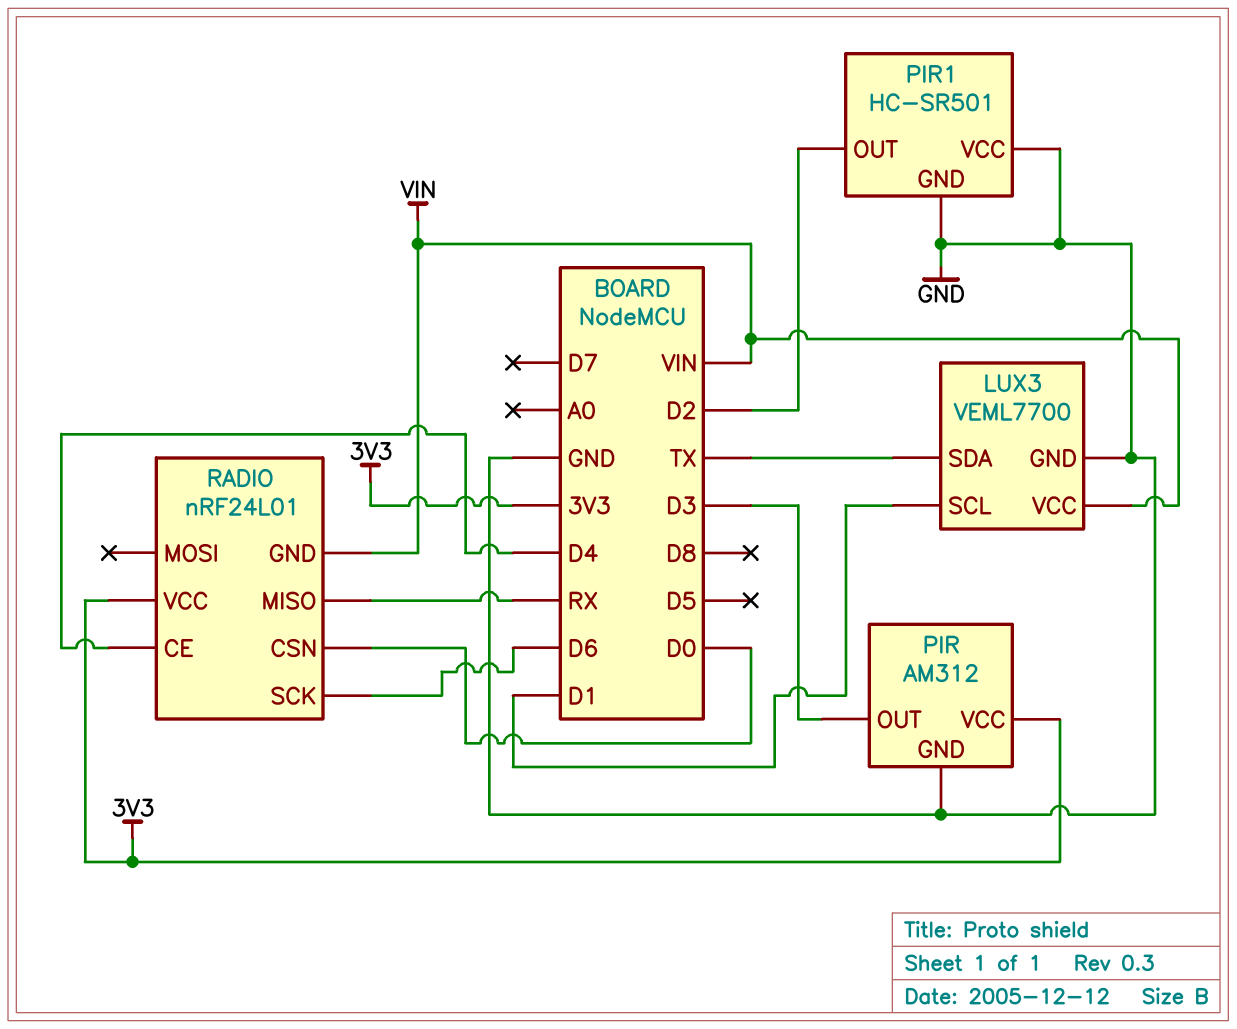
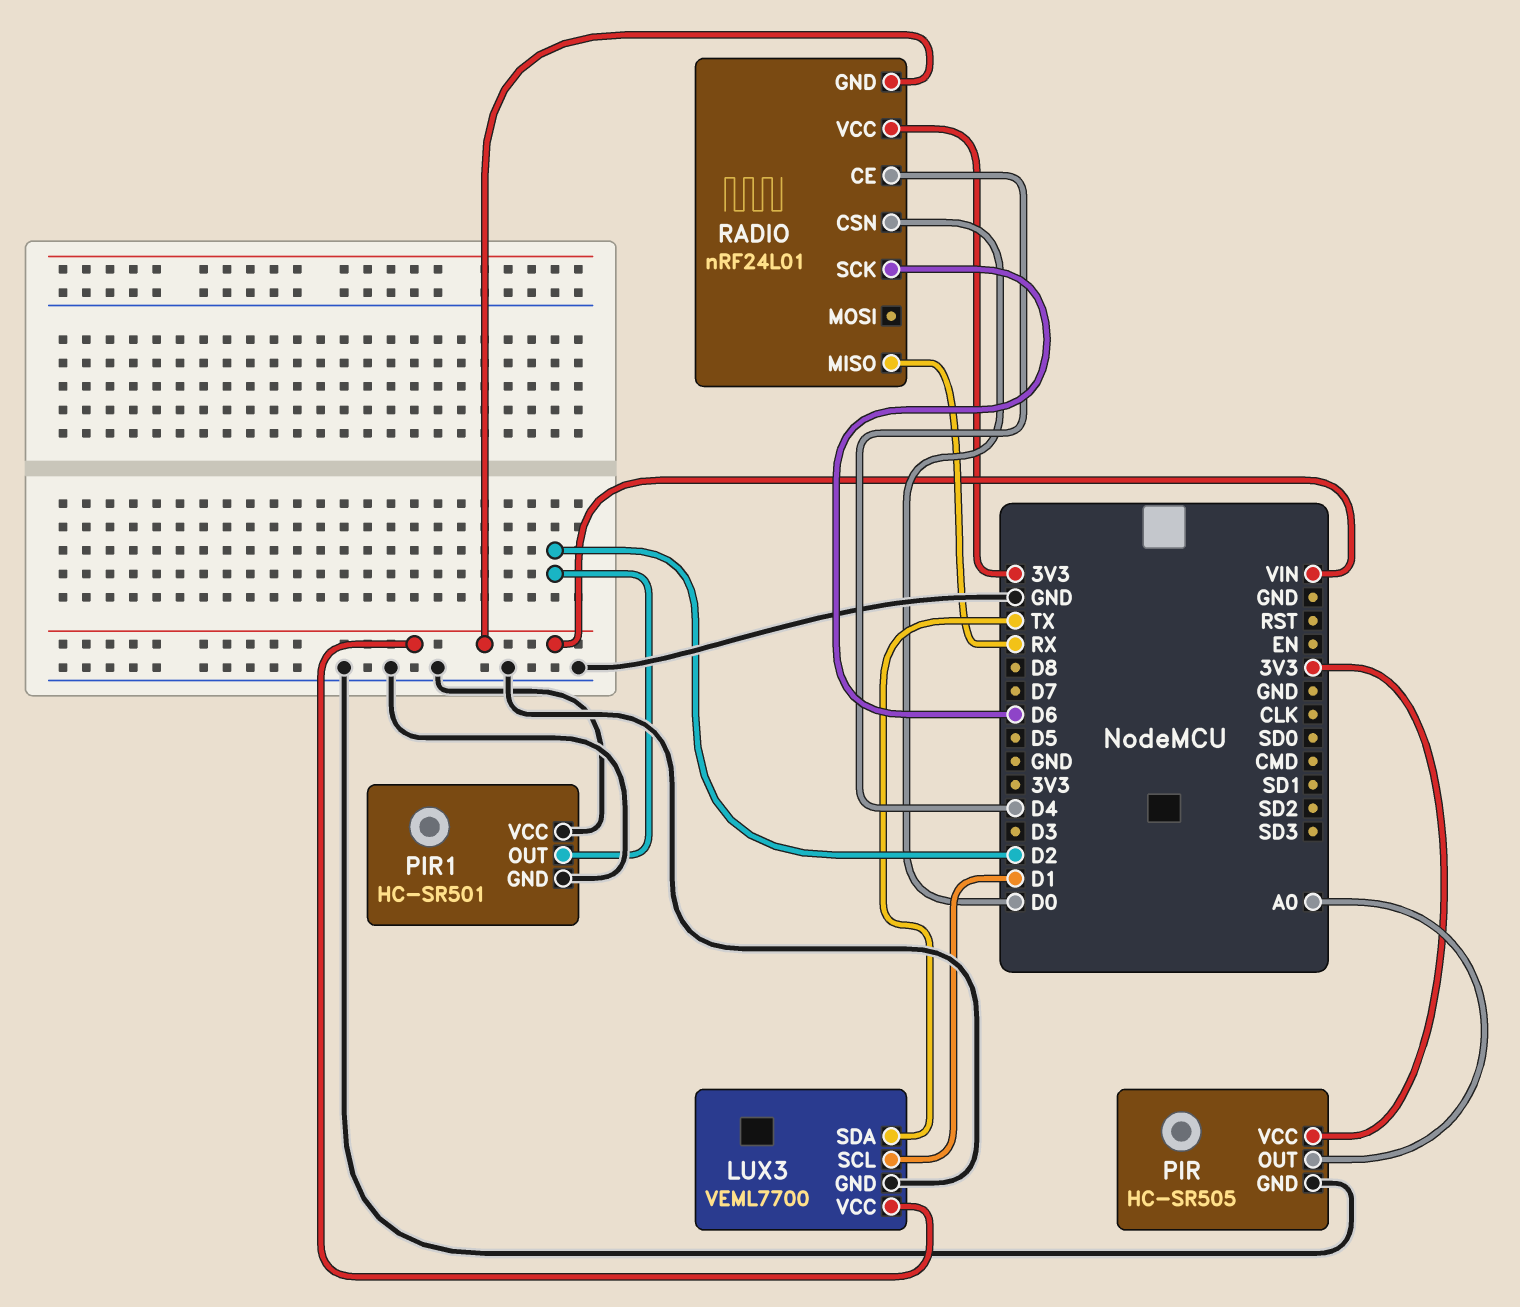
PIR: AM312 -> HC-SR505
PIR pin OUT: D3 -> A0

